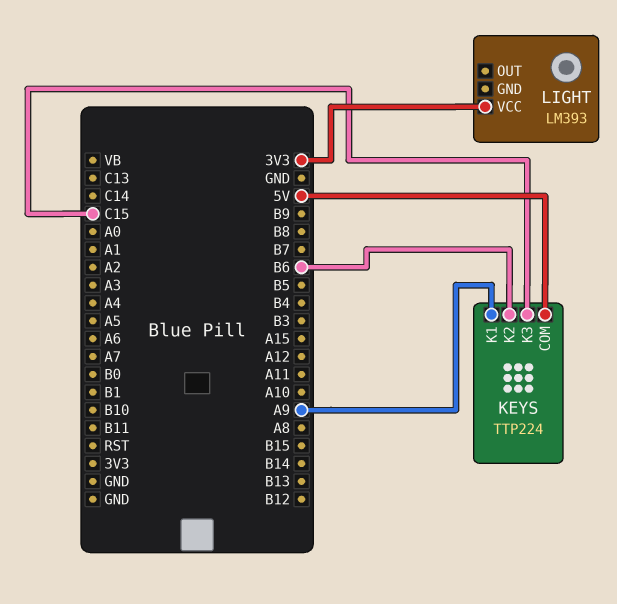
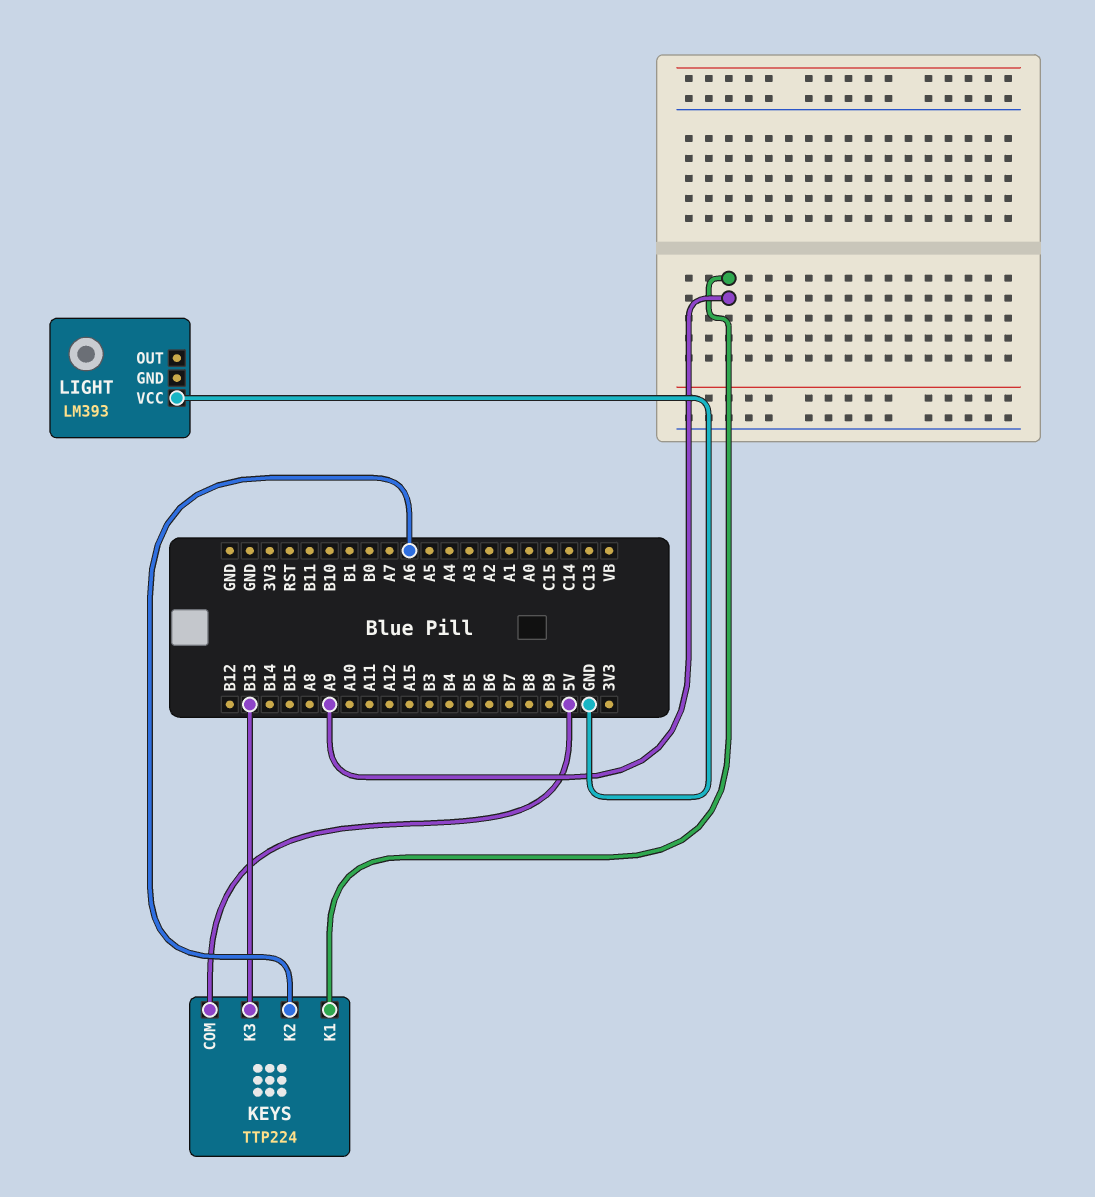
KEYS pin K2: B6 -> A6
KEYS pin K3: C15 -> B13
LIGHT pin VCC: 3V3 -> GND

